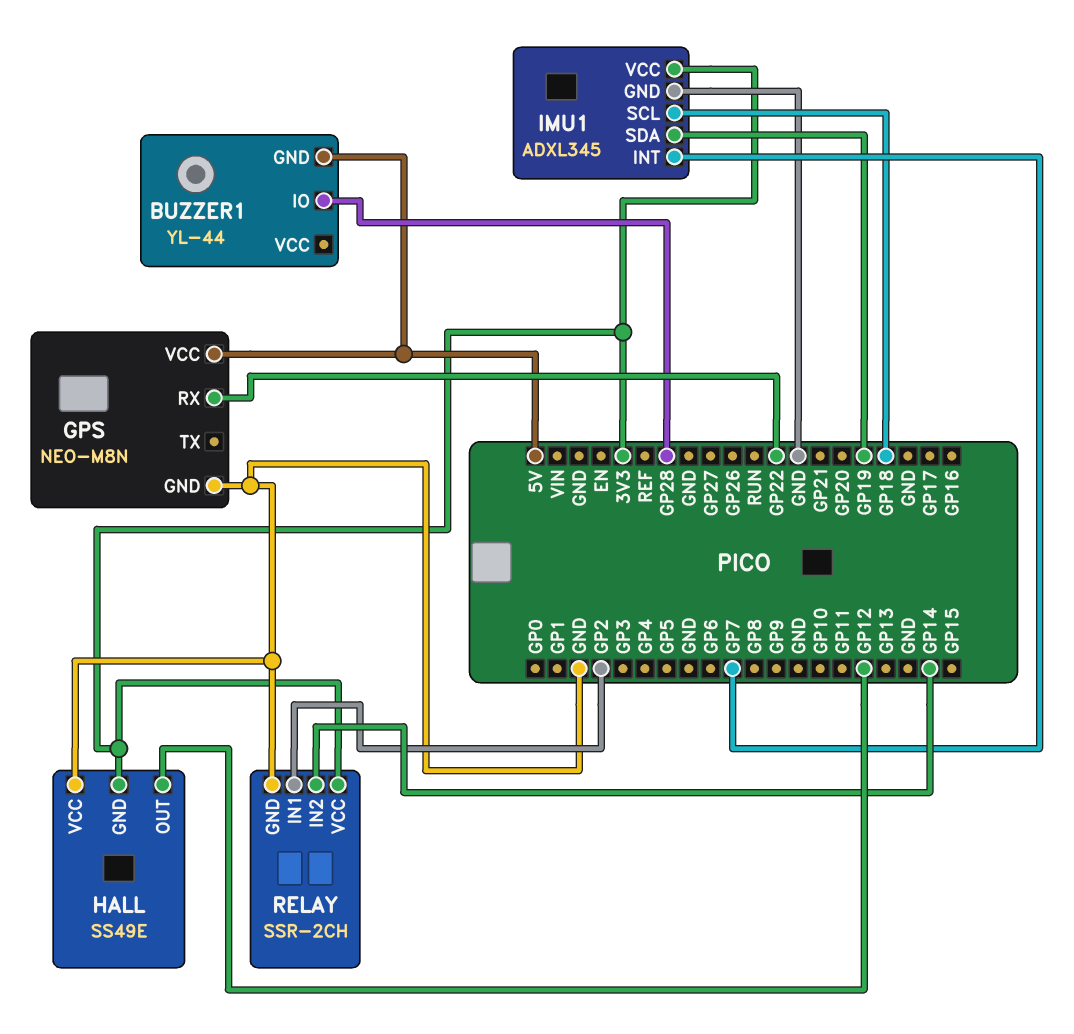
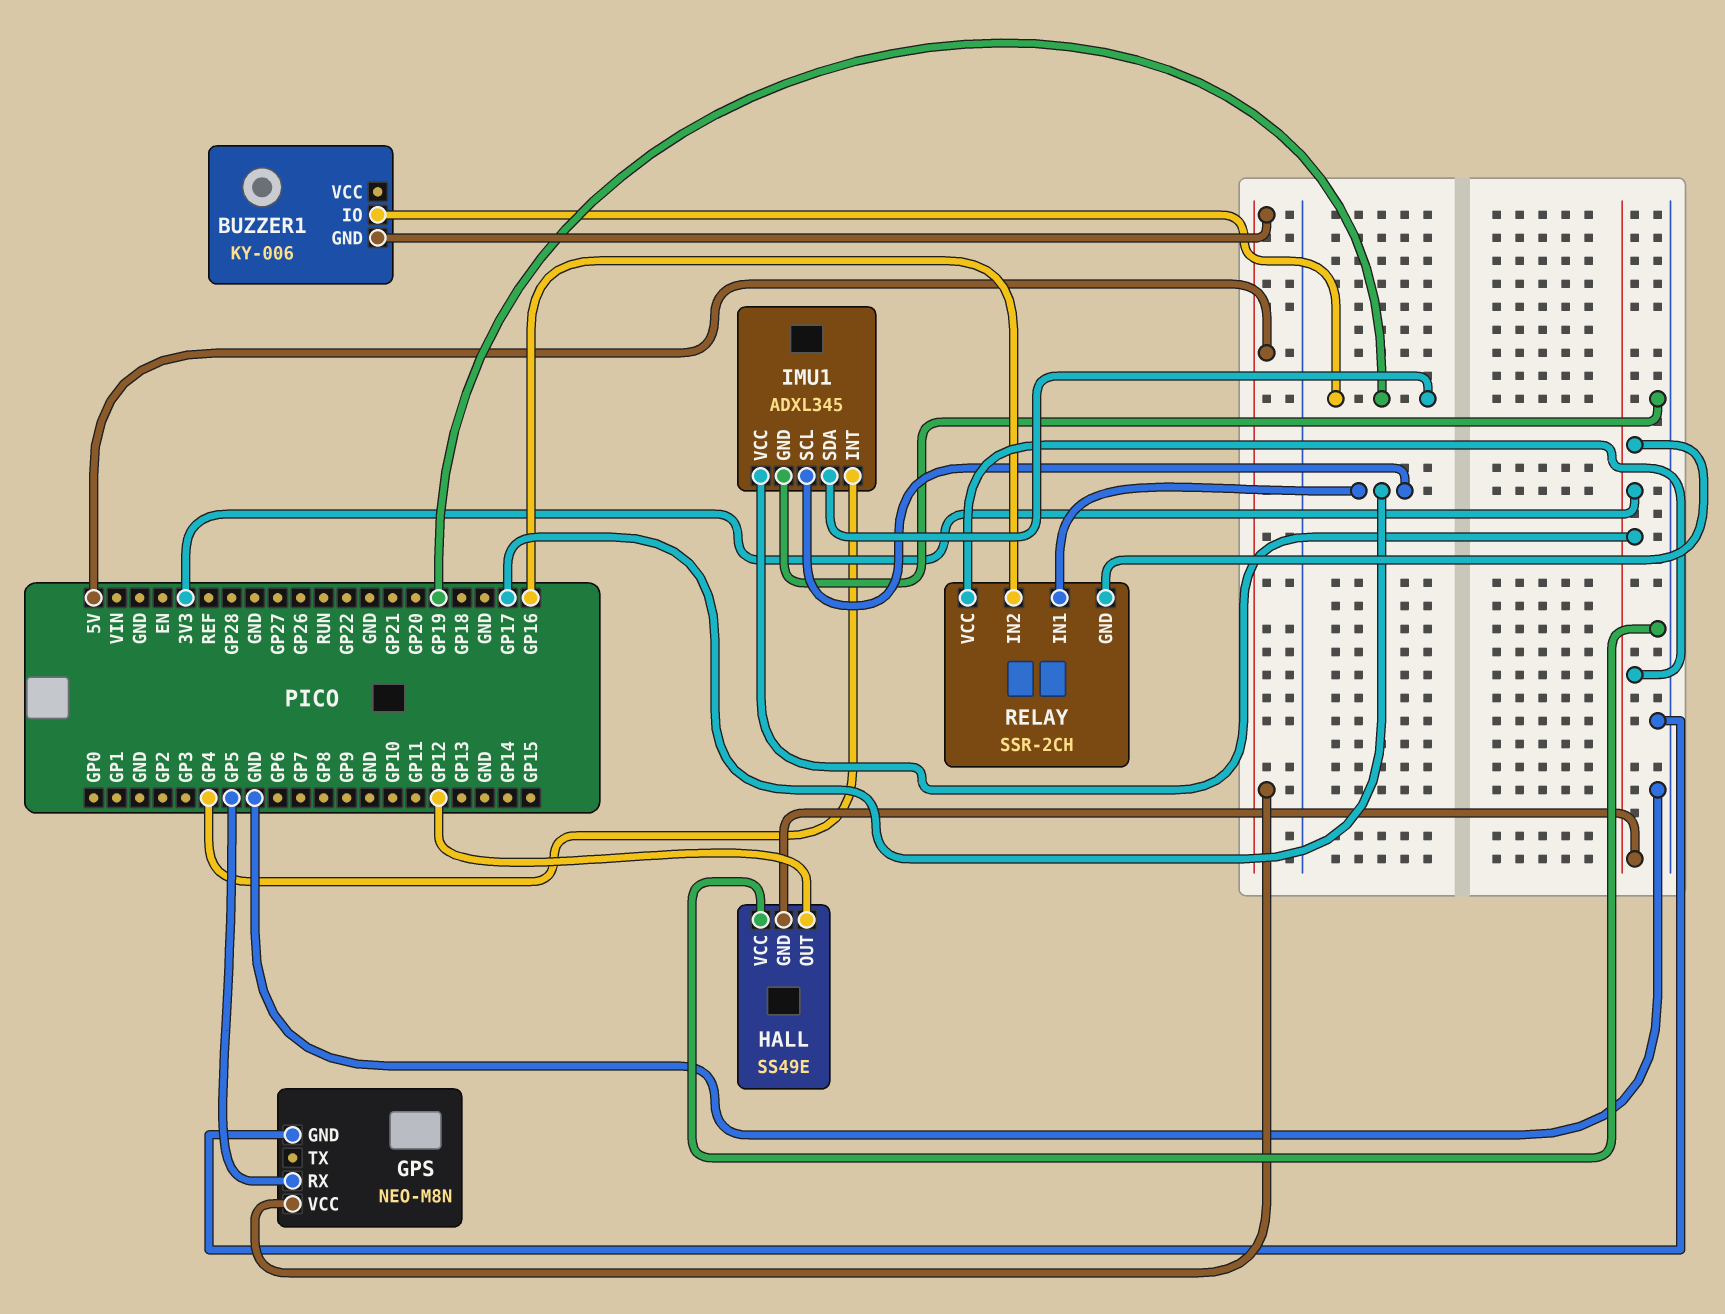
BUZZER1: YL-44 -> KY-006
BUZZER1 pin IO: GP28 -> GP19
GPS pin RX: GP22 -> GP5
IMU1 pin INT: GP7 -> GP4
IMU1 pin SCL: GP18 -> GP17
RELAY pin GND: GND -> 3V3
RELAY pin IN1: GP2 -> GP17
RELAY pin IN2: GP14 -> GP16

